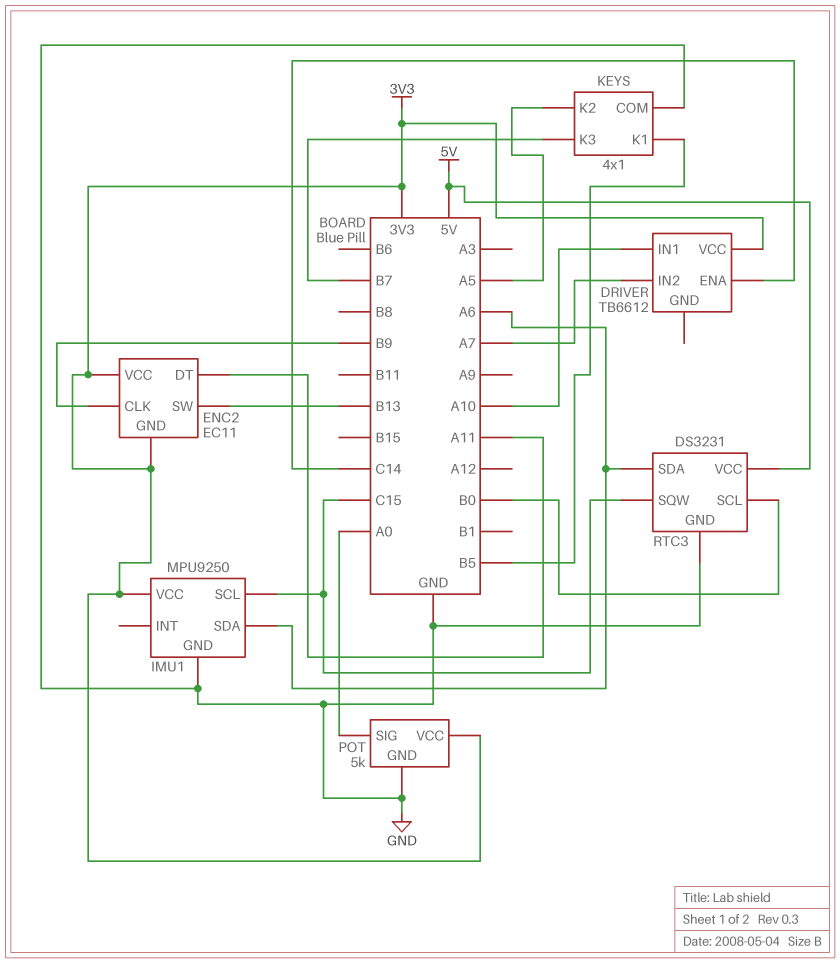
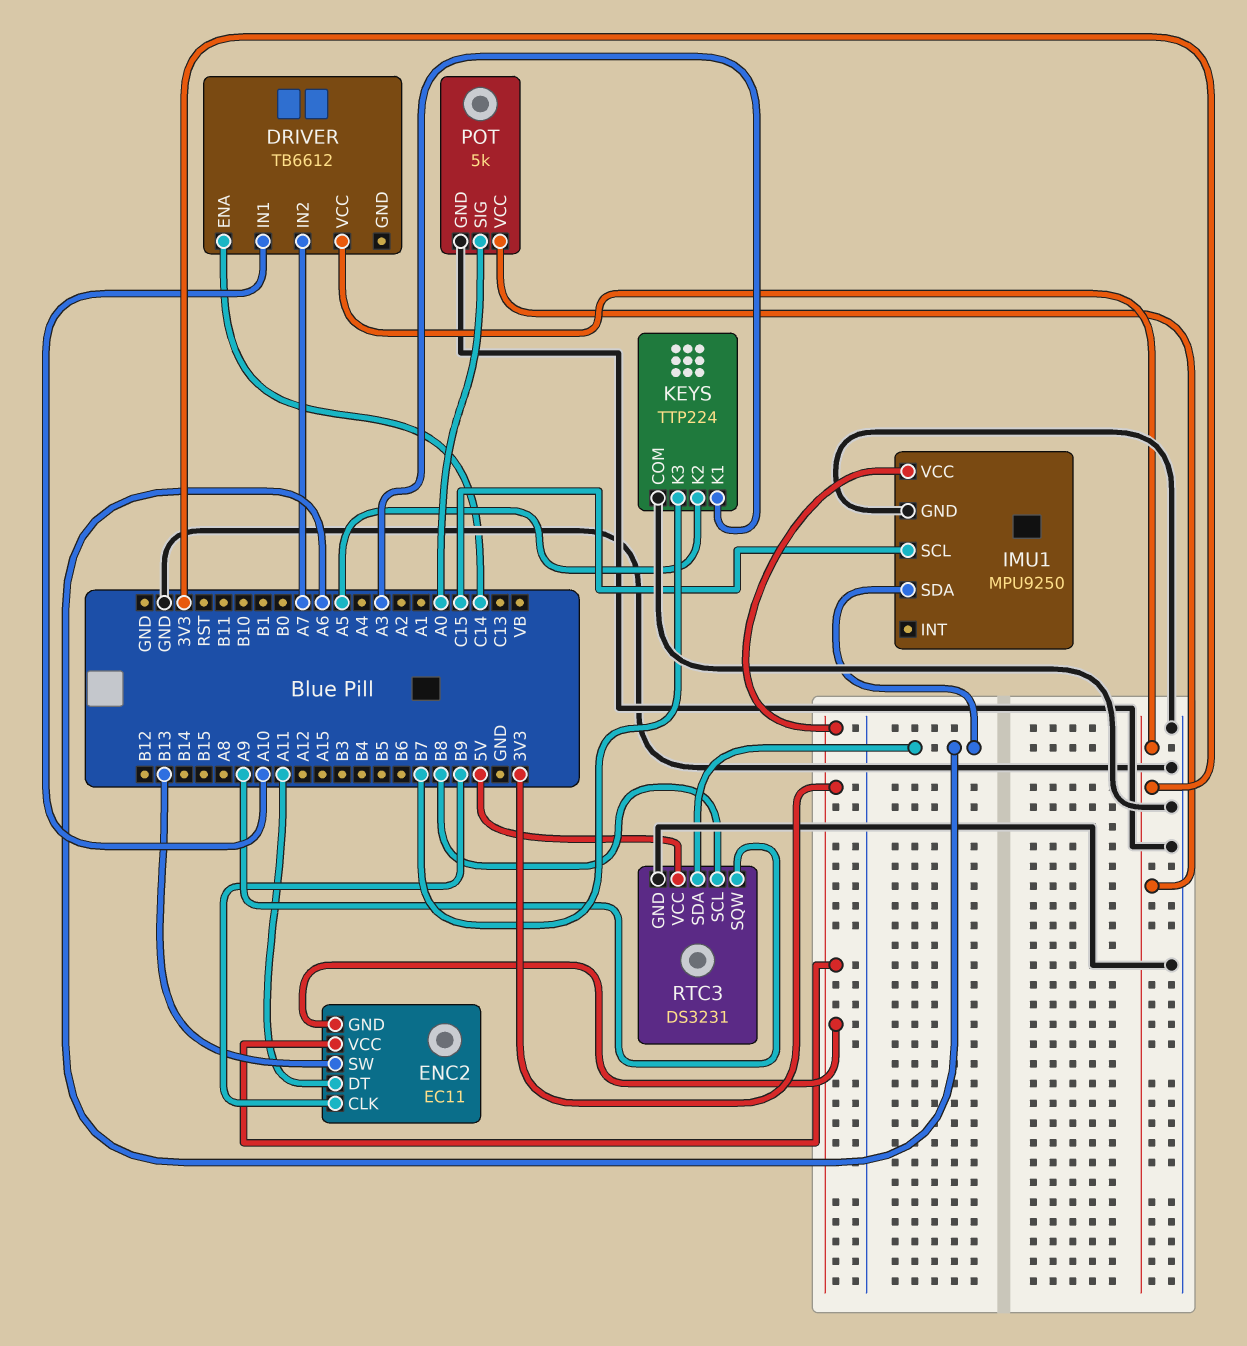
KEYS: 4x1 -> TTP224
KEYS pin K1: B5 -> A3
RTC3 pin SCL: B0 -> B8
RTC3 pin SQW: C15 -> A9

